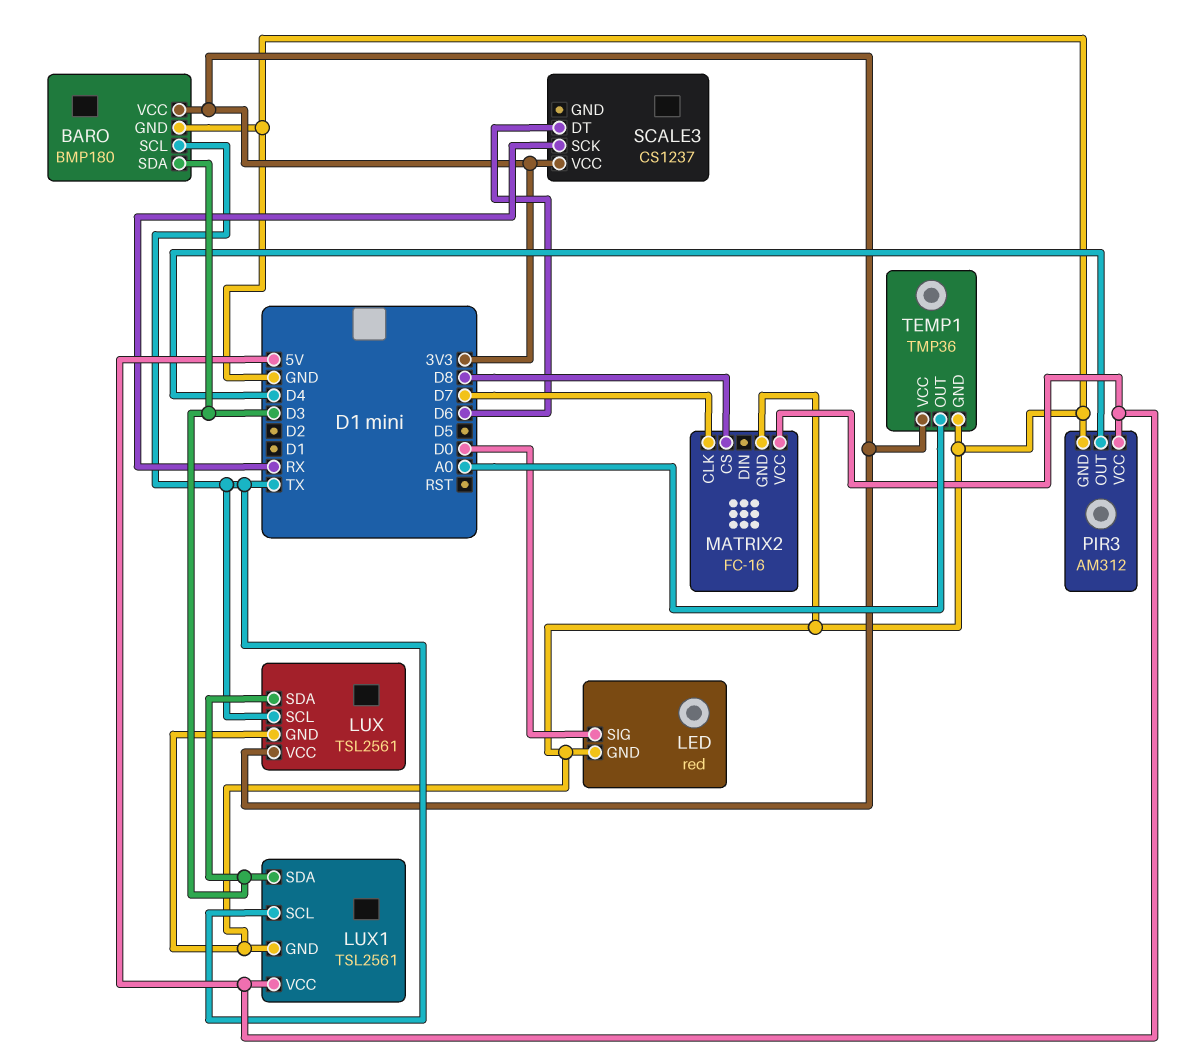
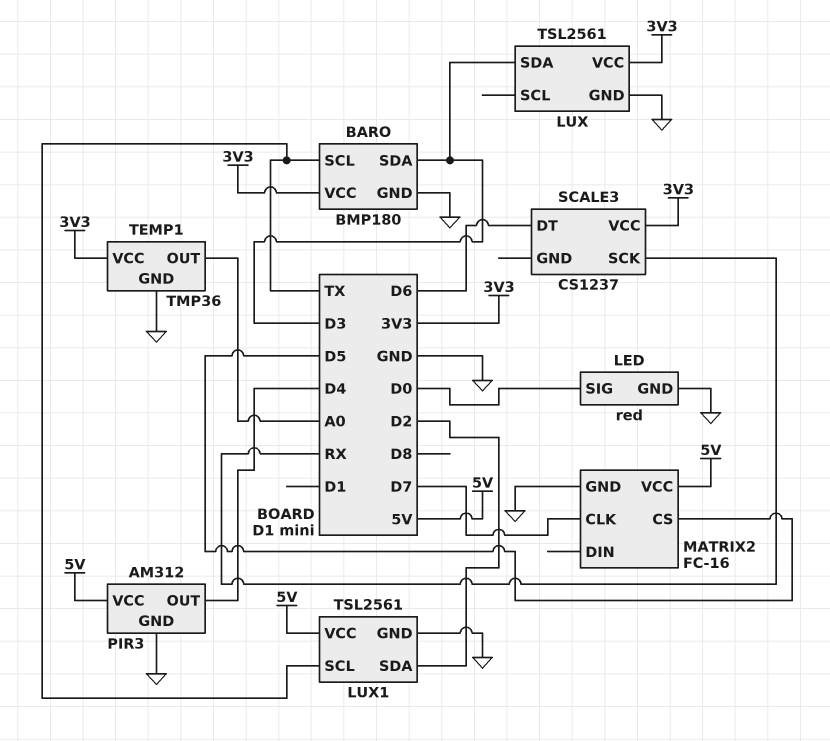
LUX pin SCL: TX -> none
LUX1 pin SDA: D3 -> D2
MATRIX2 pin CS: D8 -> D5

